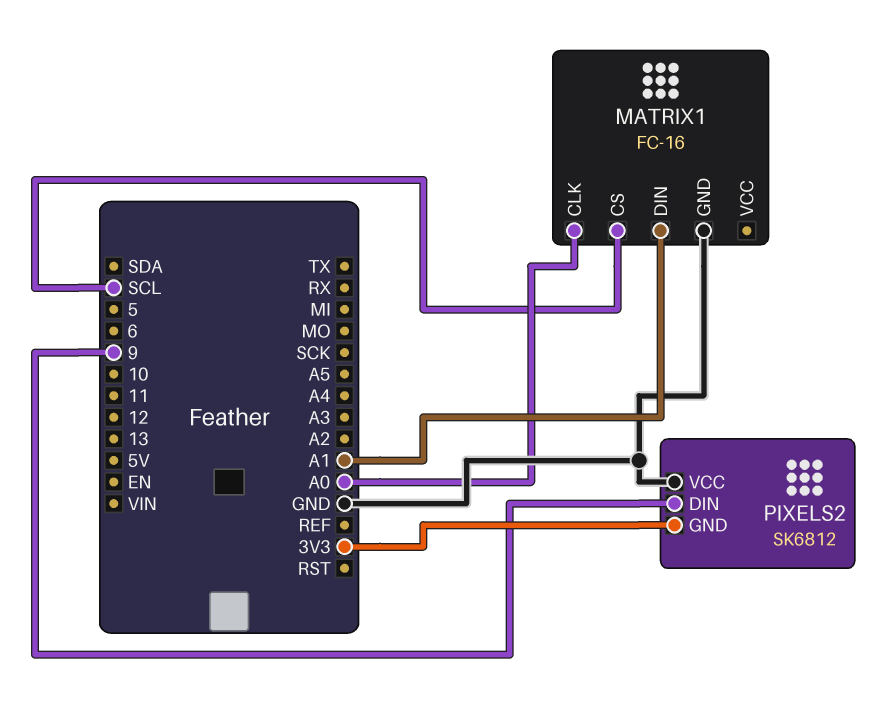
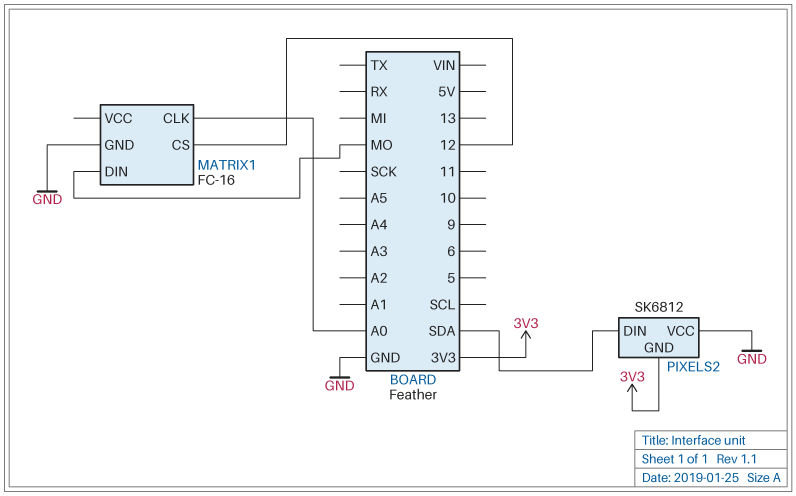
MATRIX1 pin CS: SCL -> 12
MATRIX1 pin DIN: A1 -> MO
PIXELS2 pin DIN: 9 -> SDA

